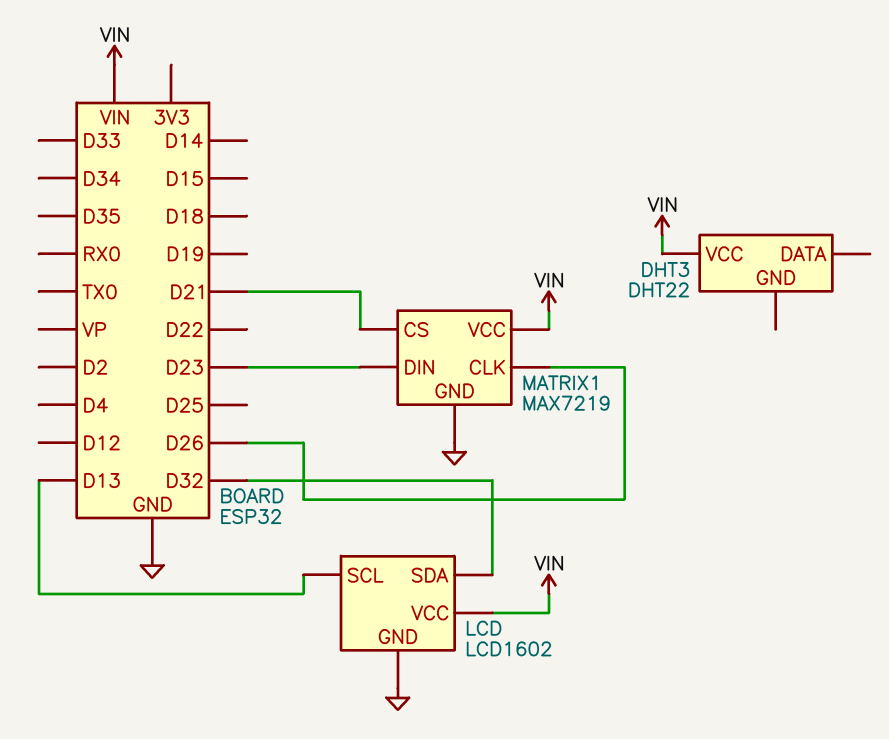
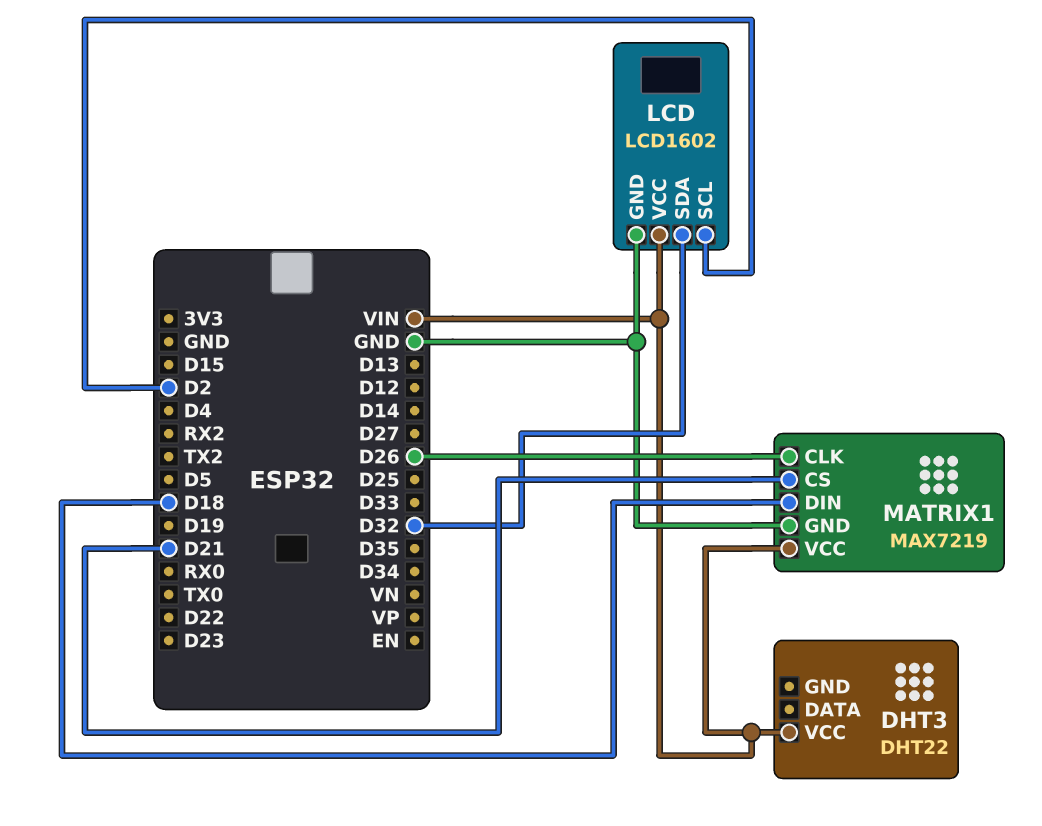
LCD pin SCL: D13 -> D2
MATRIX1 pin DIN: D23 -> D18

